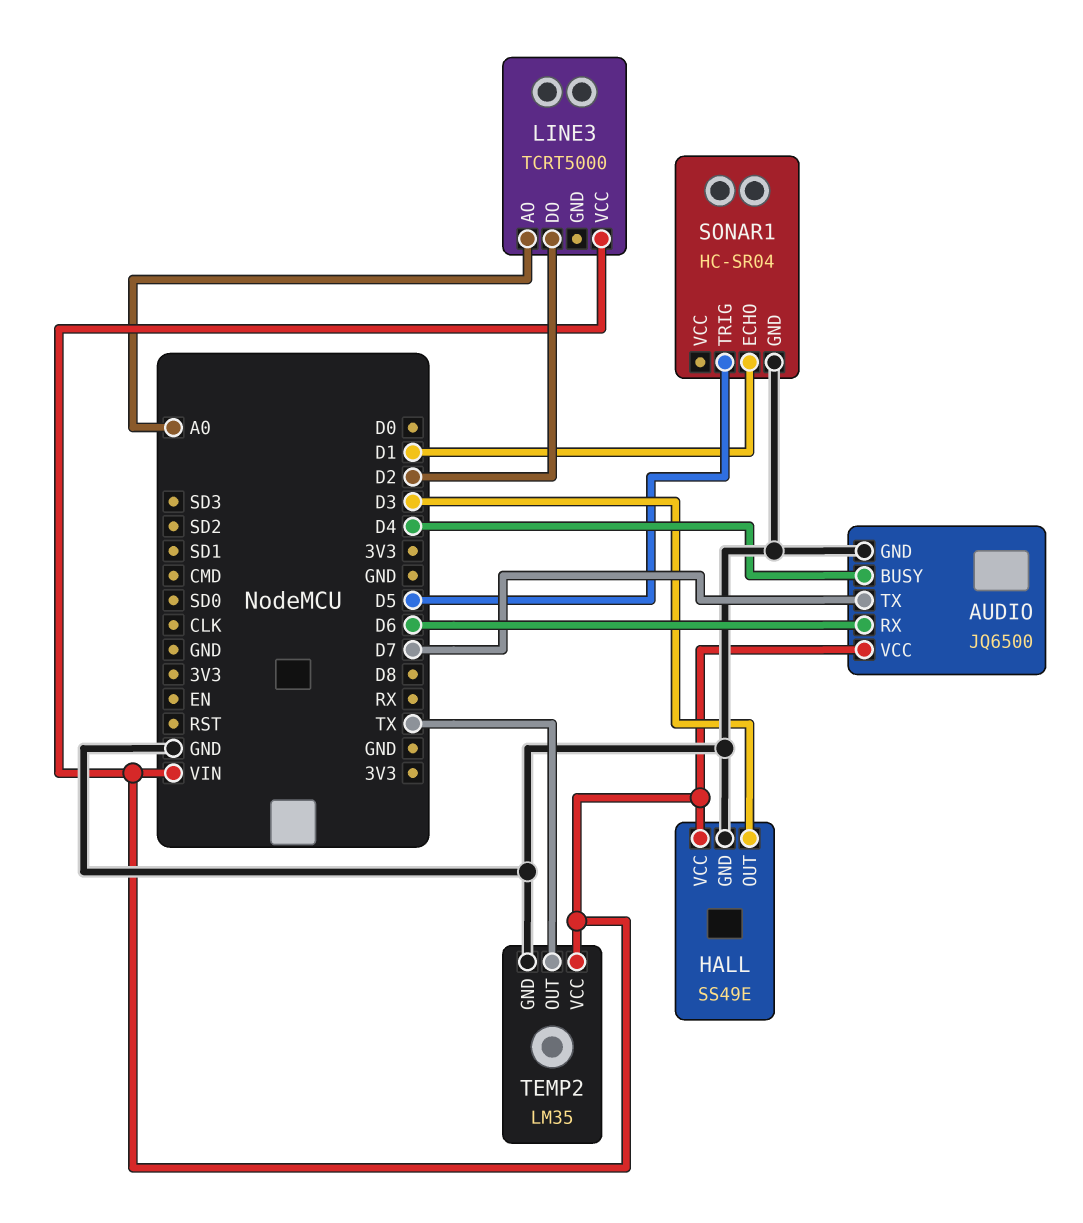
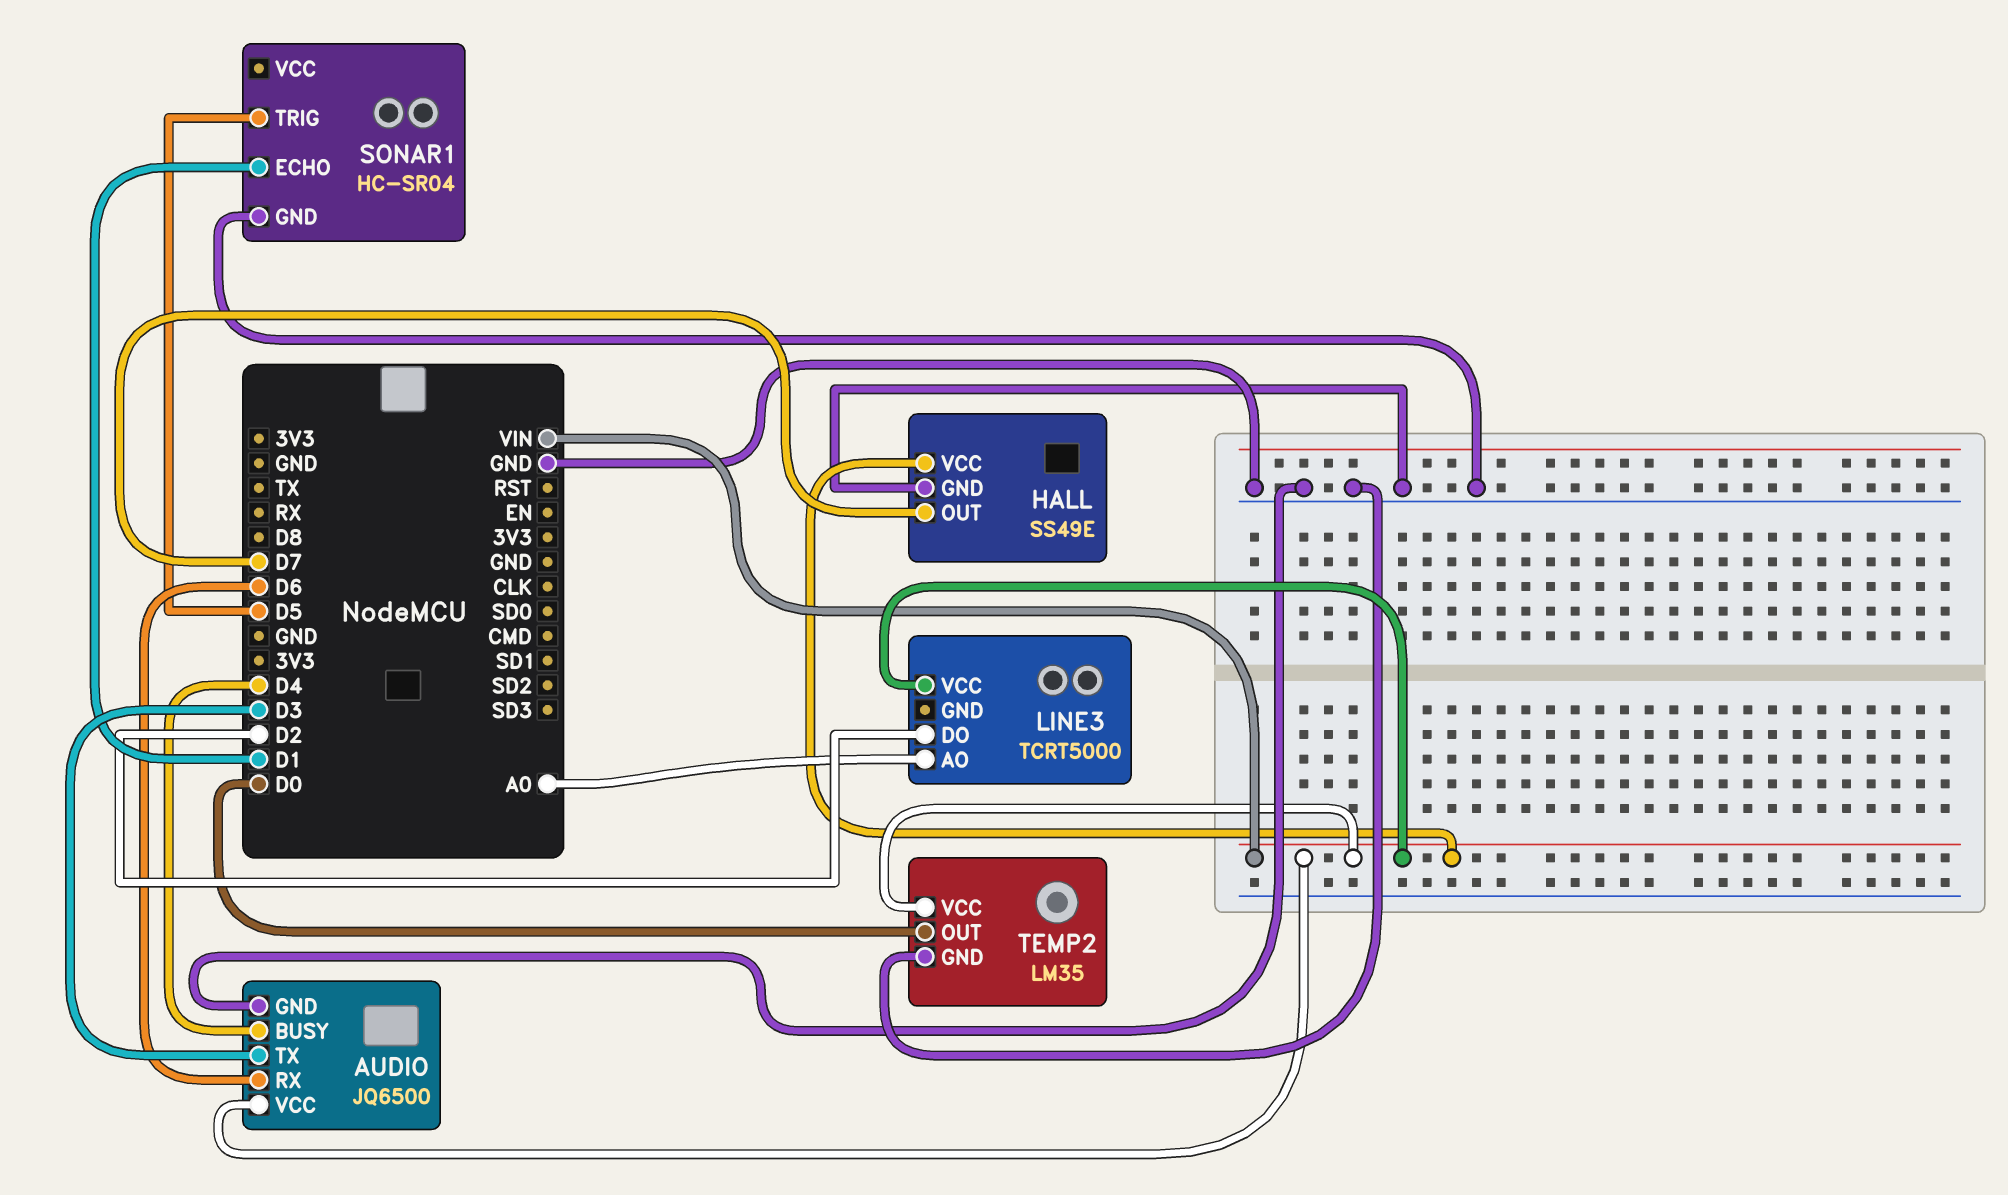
AUDIO pin TX: D7 -> D3
HALL pin OUT: D3 -> D7
TEMP2 pin OUT: TX -> D0

